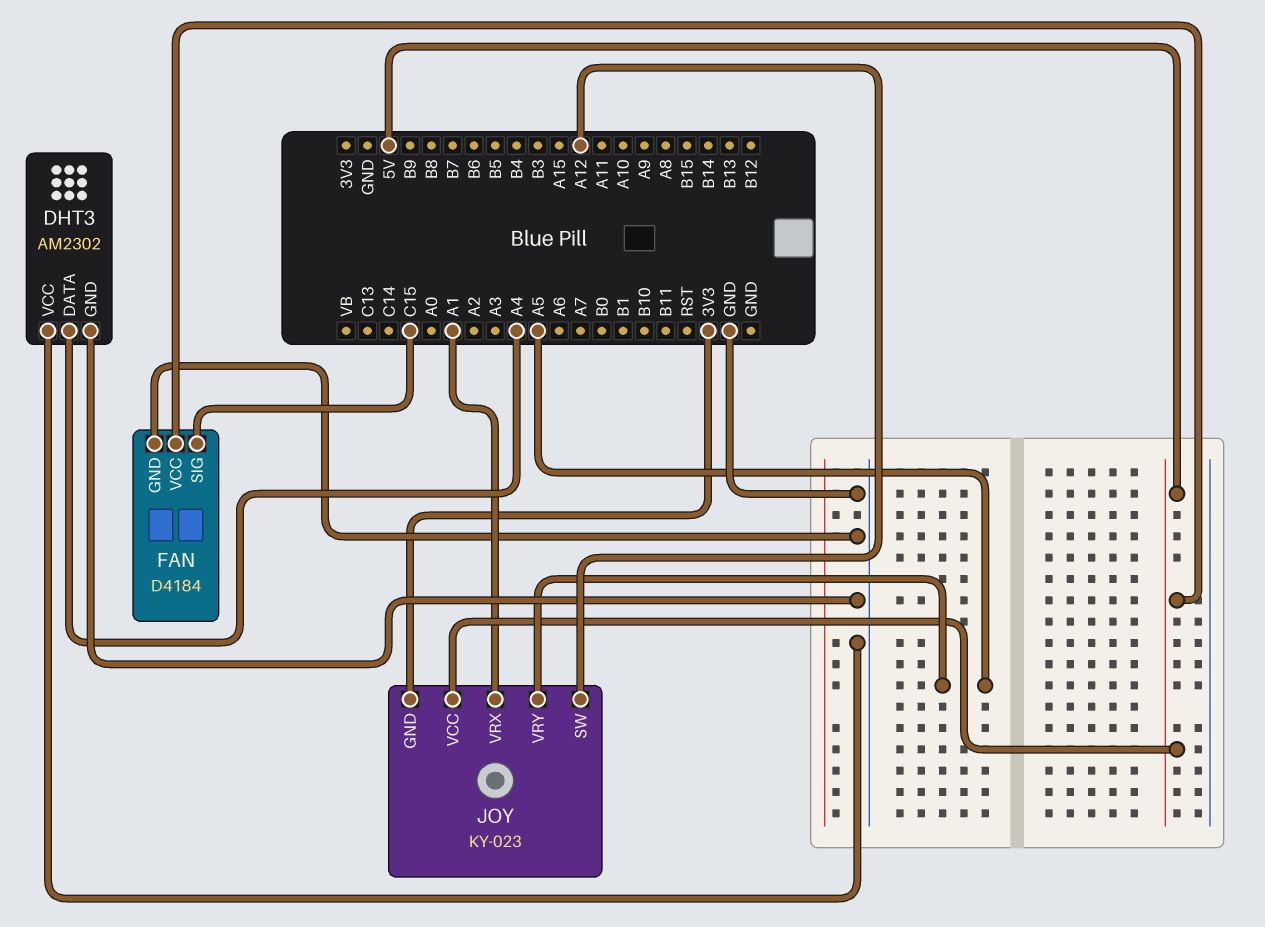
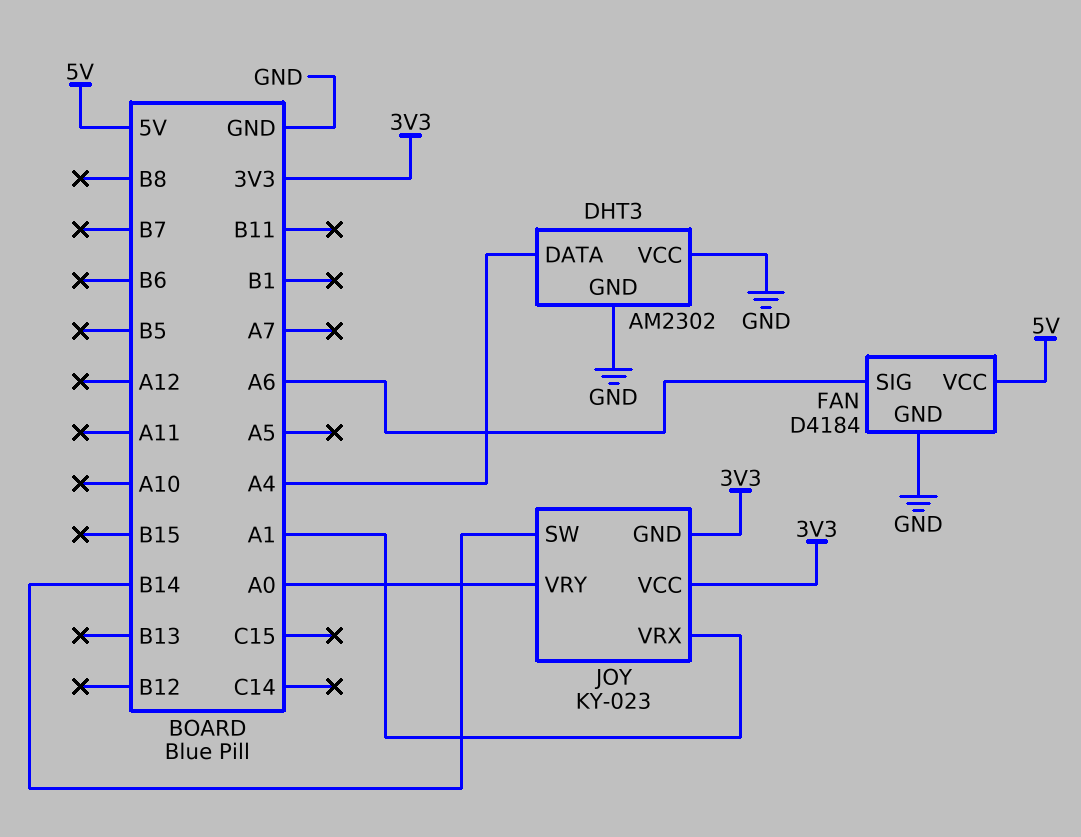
FAN pin SIG: C15 -> A6
JOY pin SW: A12 -> B14
JOY pin VCC: 5V -> 3V3
JOY pin VRY: A5 -> A0

